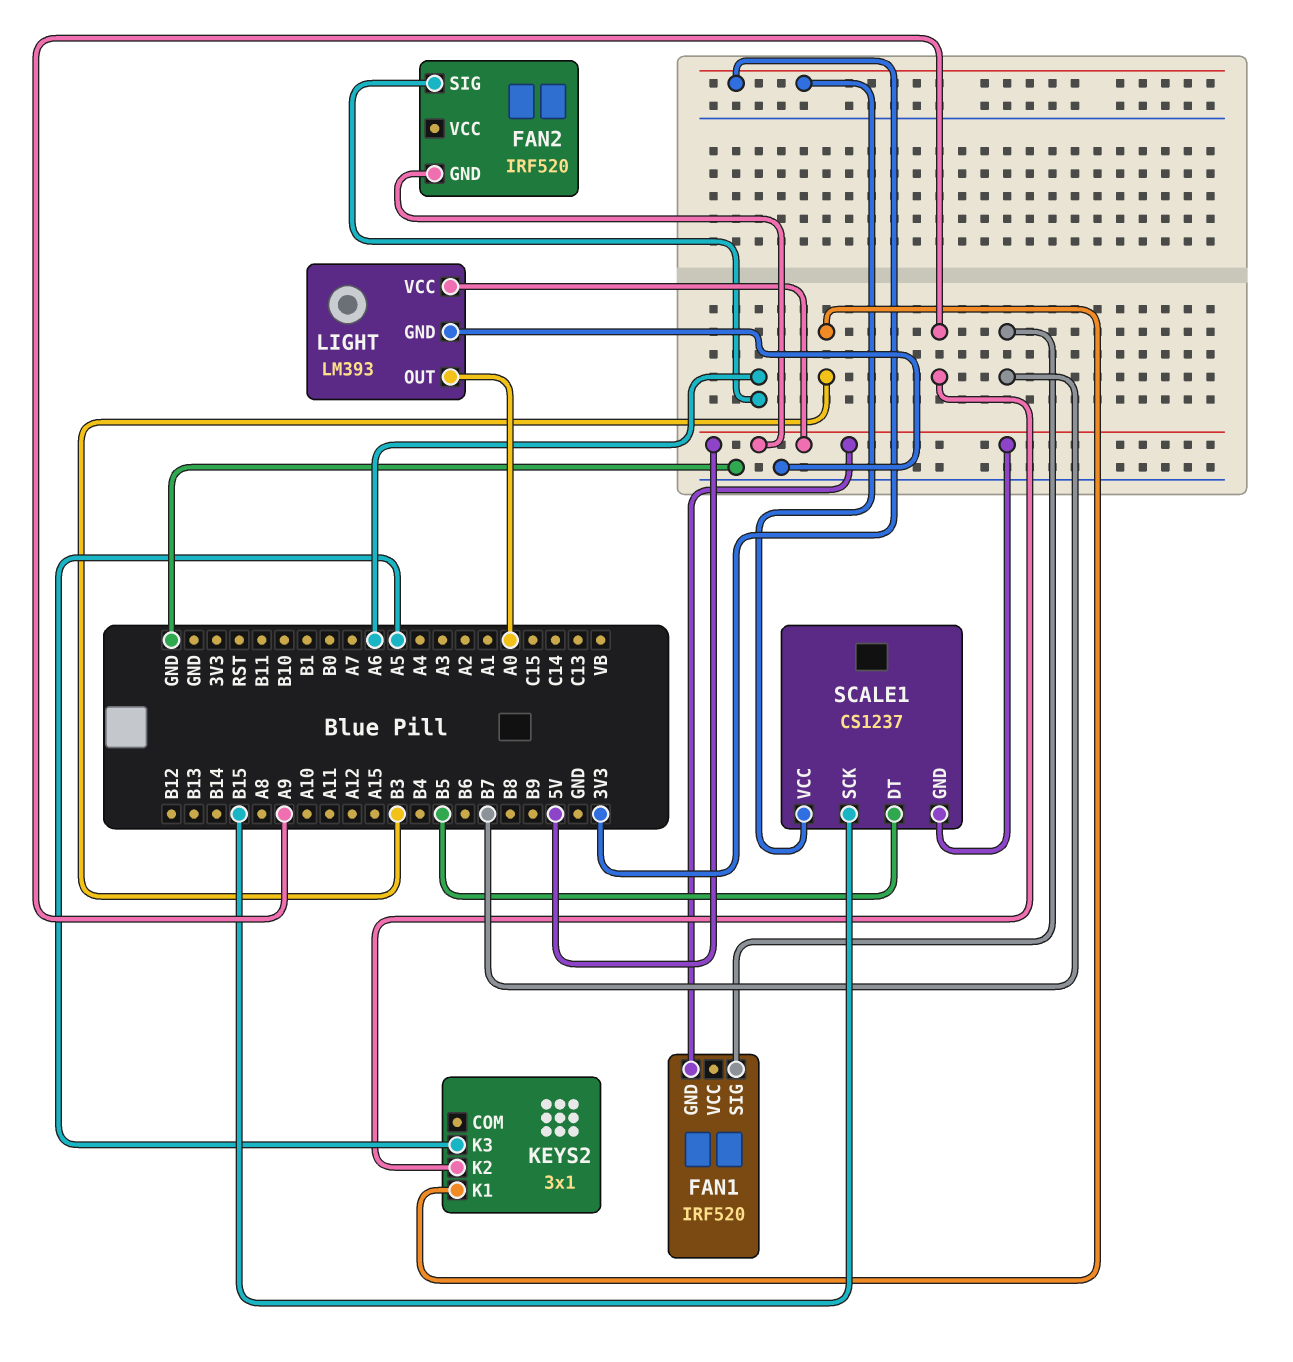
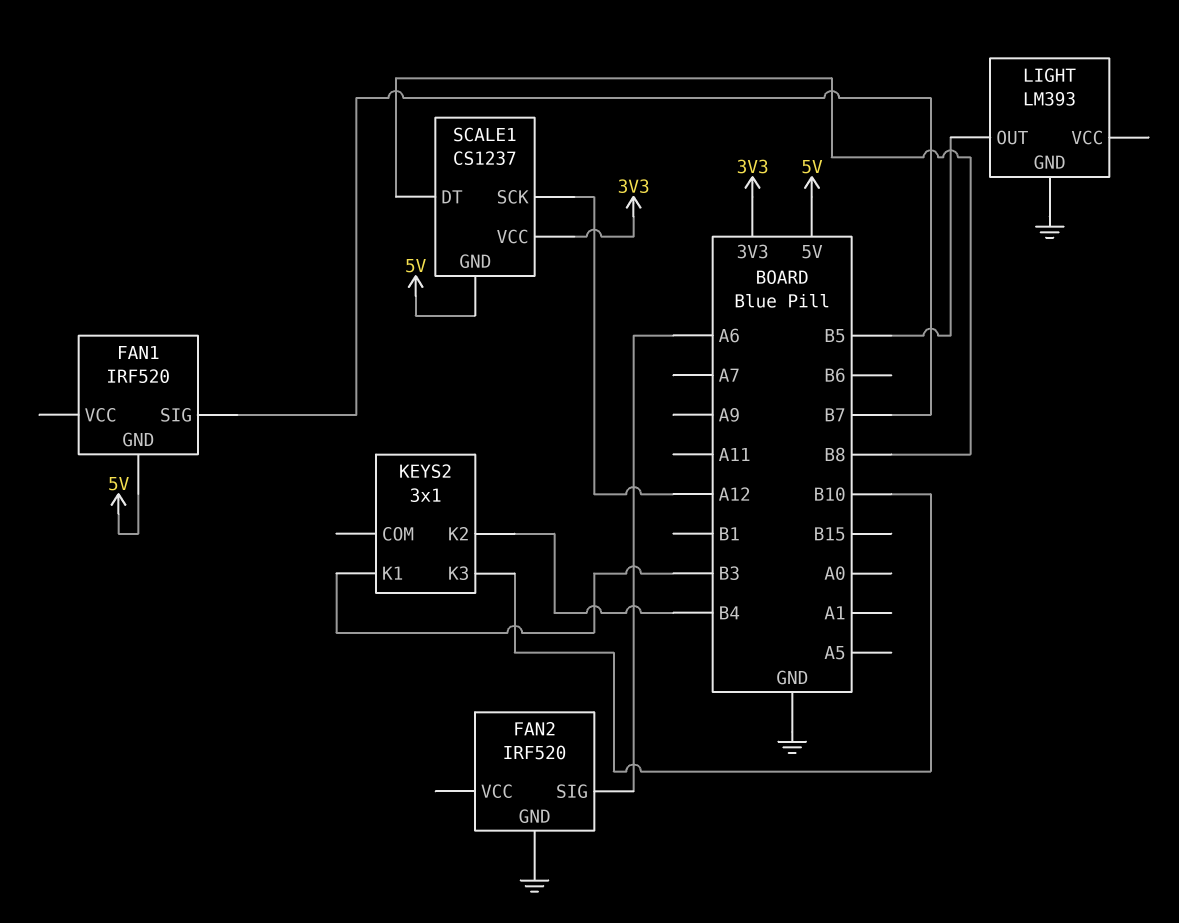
FAN2 pin GND: 5V -> GND
KEYS2 pin K2: A9 -> B4
KEYS2 pin K3: A5 -> B10
LIGHT pin OUT: A0 -> B5
LIGHT pin VCC: 5V -> none
SCALE1 pin DT: B5 -> B8
SCALE1 pin SCK: B15 -> A12

